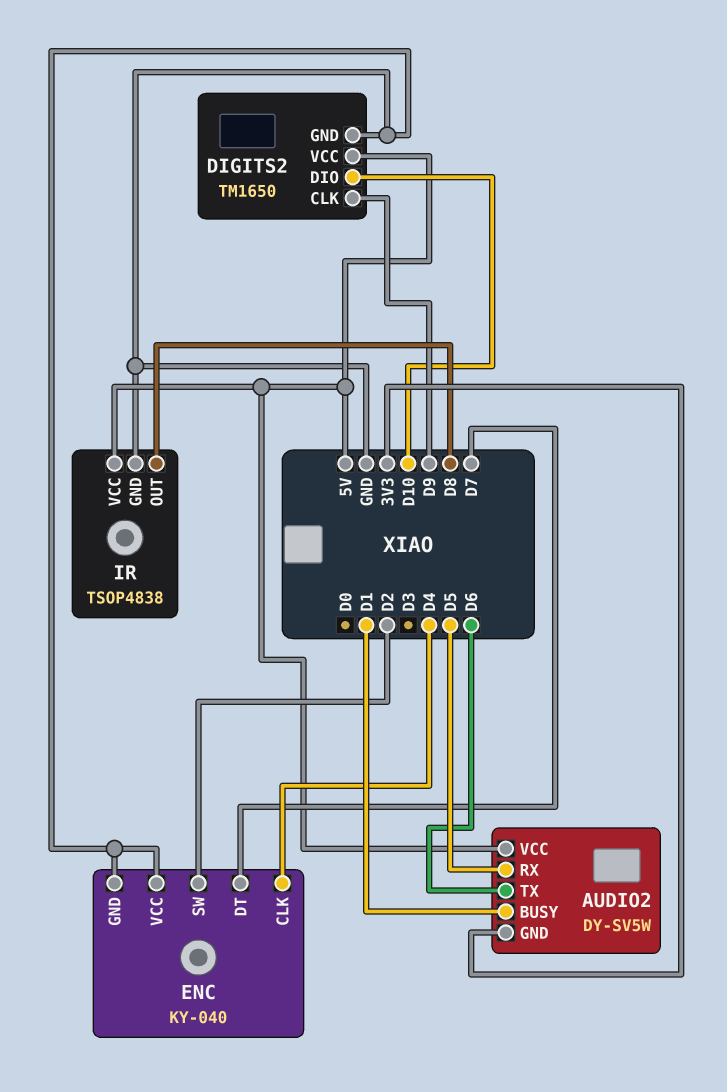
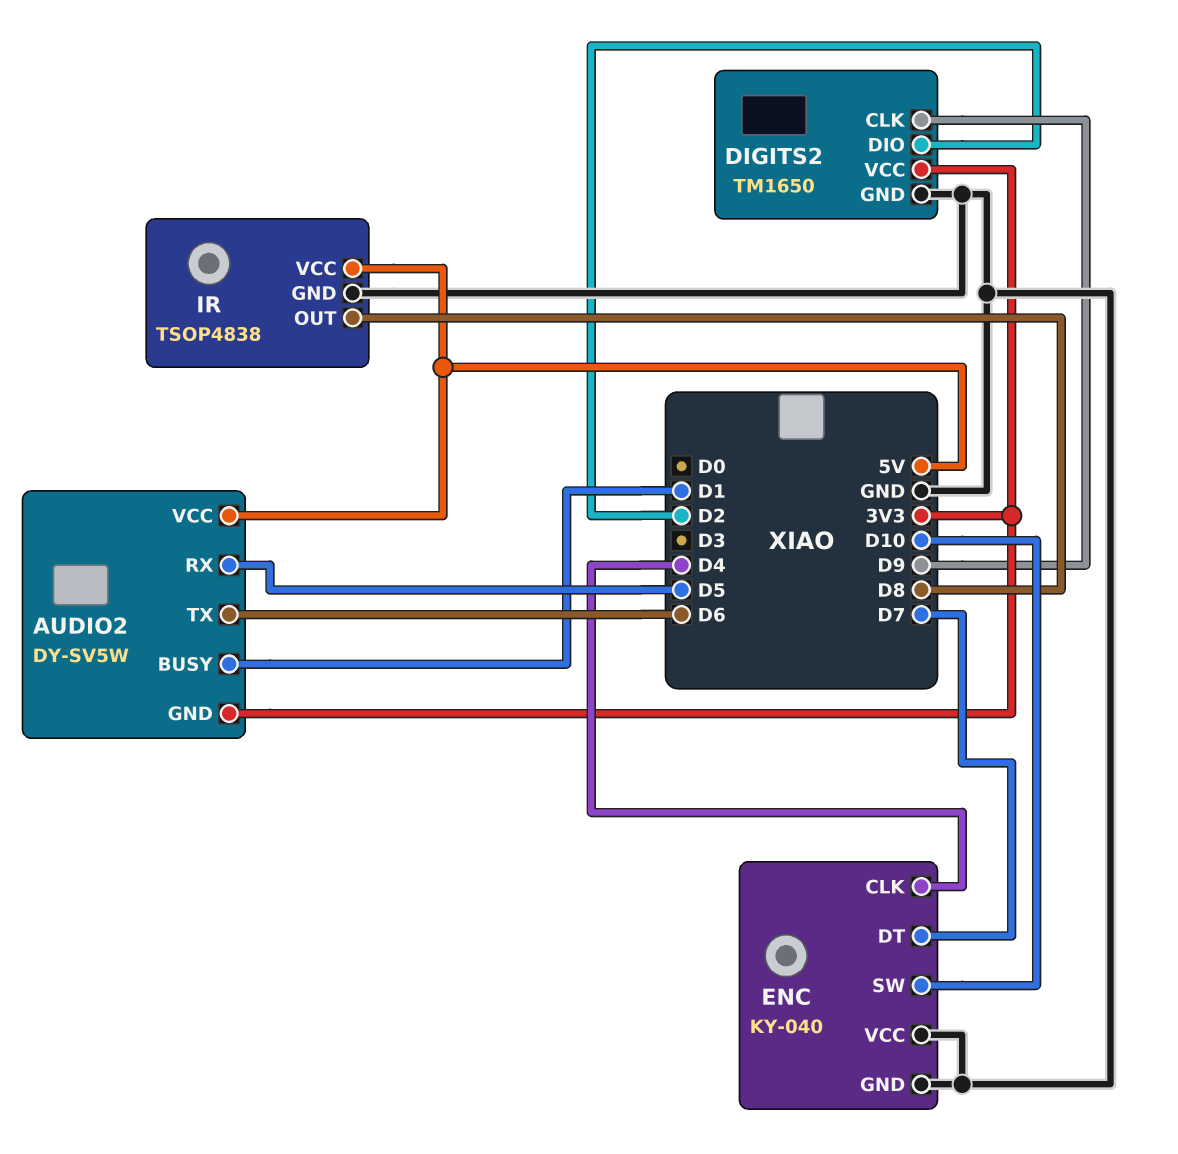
DIGITS2 pin DIO: D10 -> D2
DIGITS2 pin VCC: 5V -> 3V3
ENC pin SW: D2 -> D10

